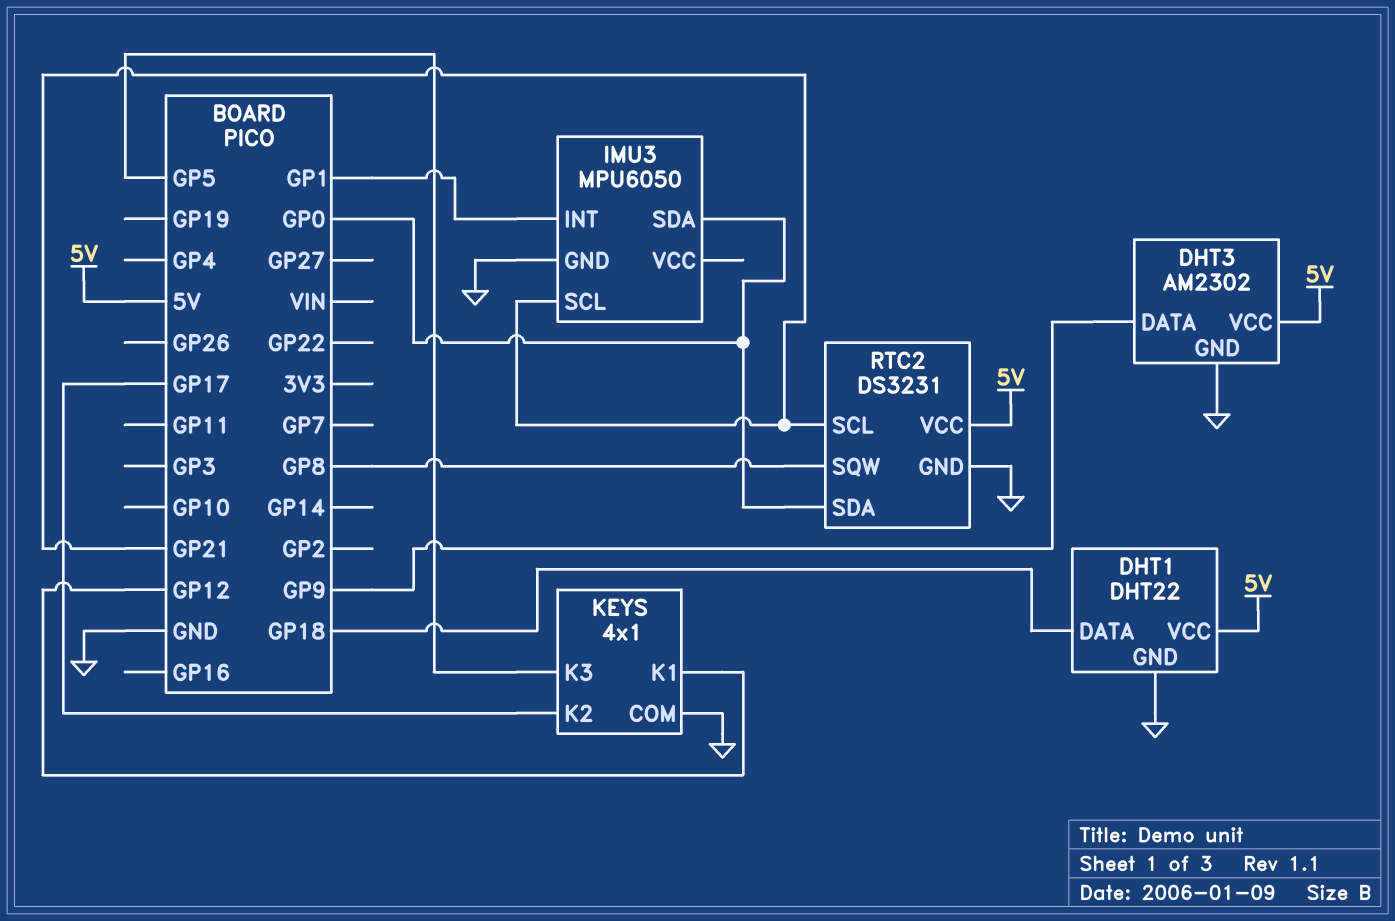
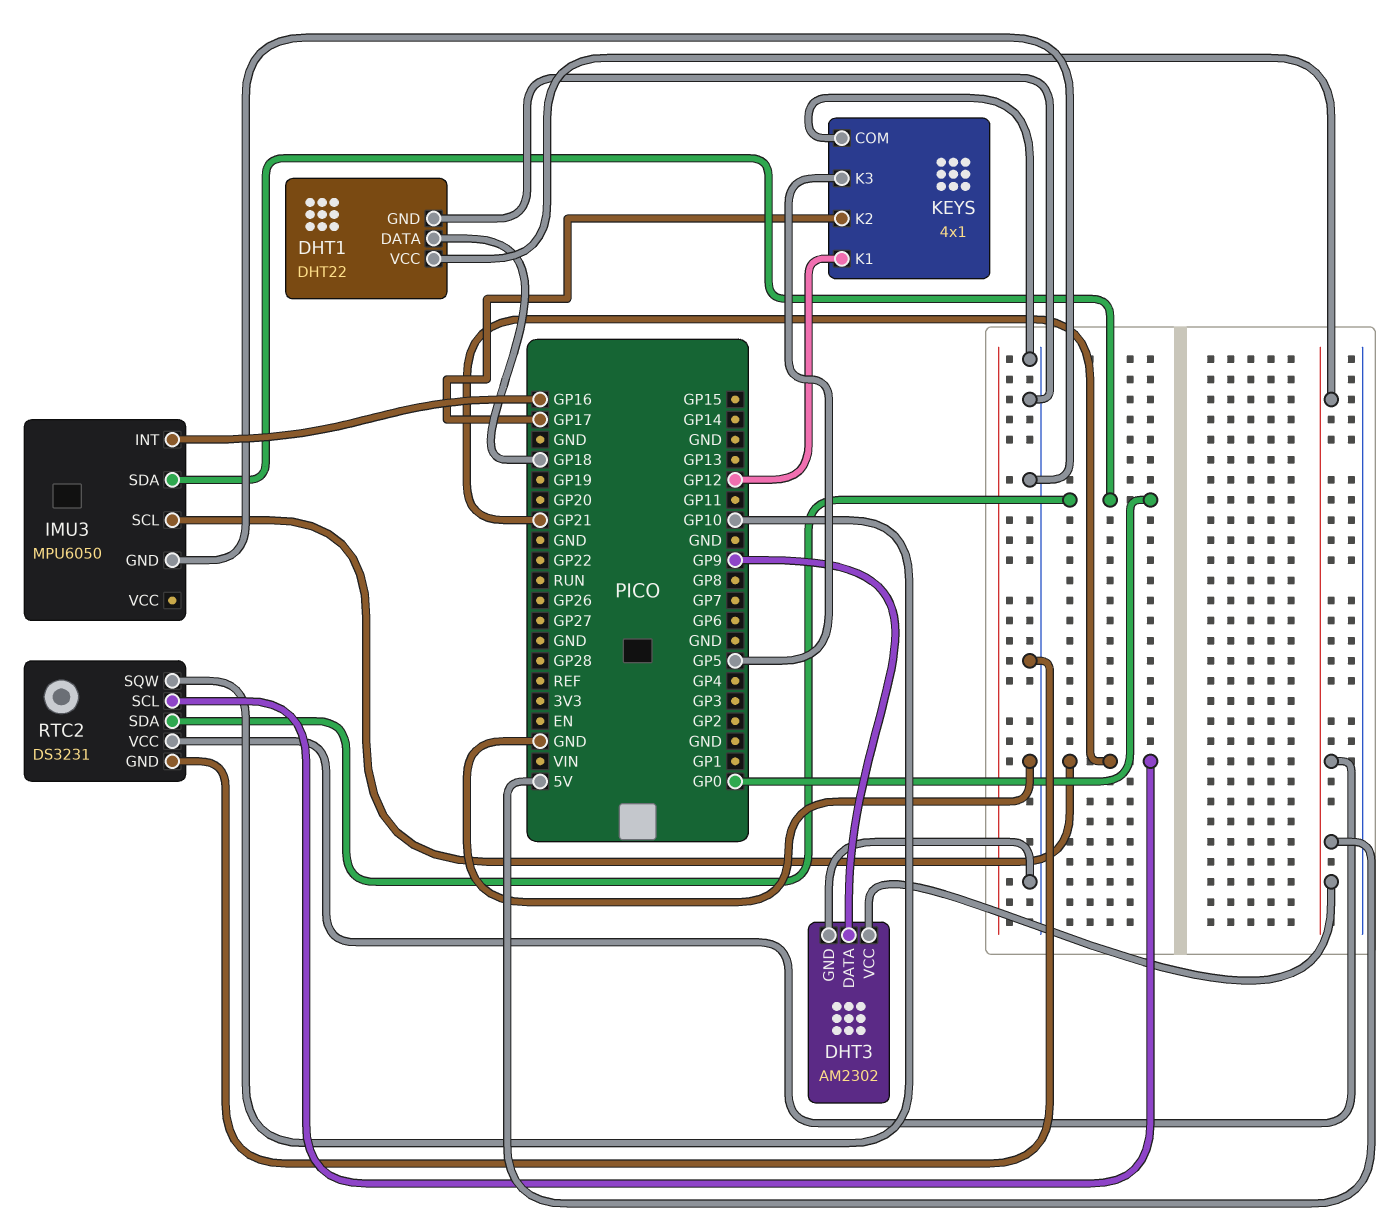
IMU3 pin INT: GP1 -> GP16
RTC2 pin SQW: GP8 -> GP10

